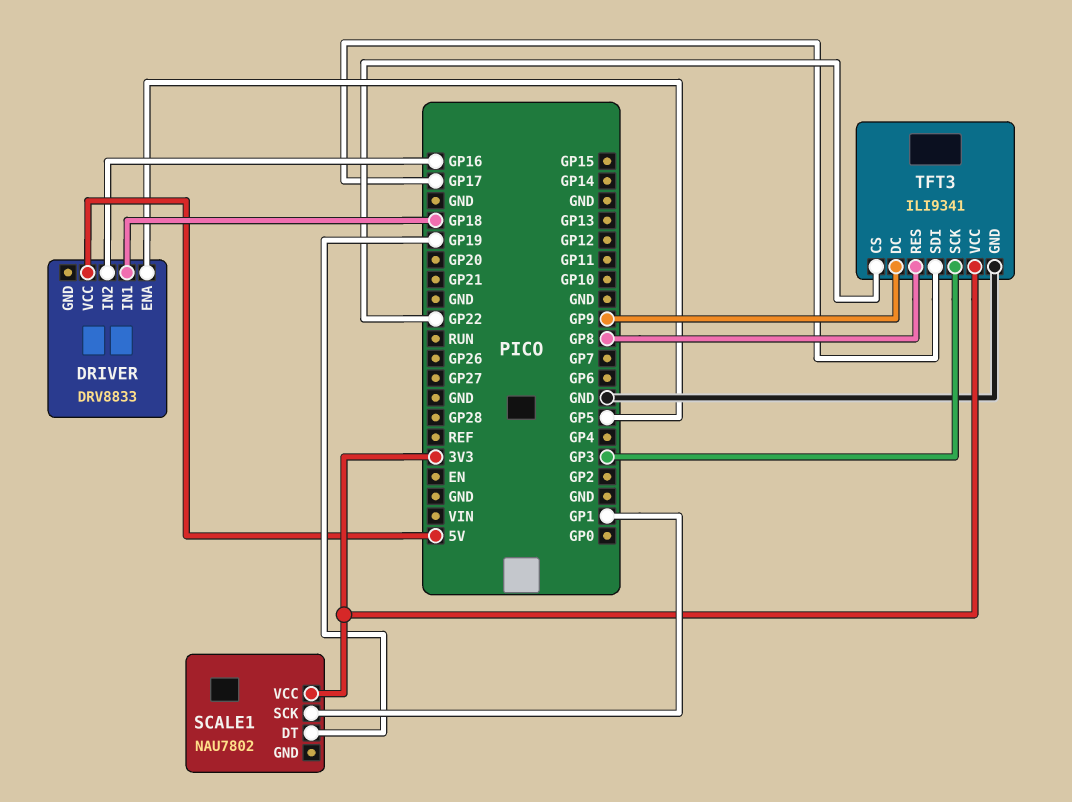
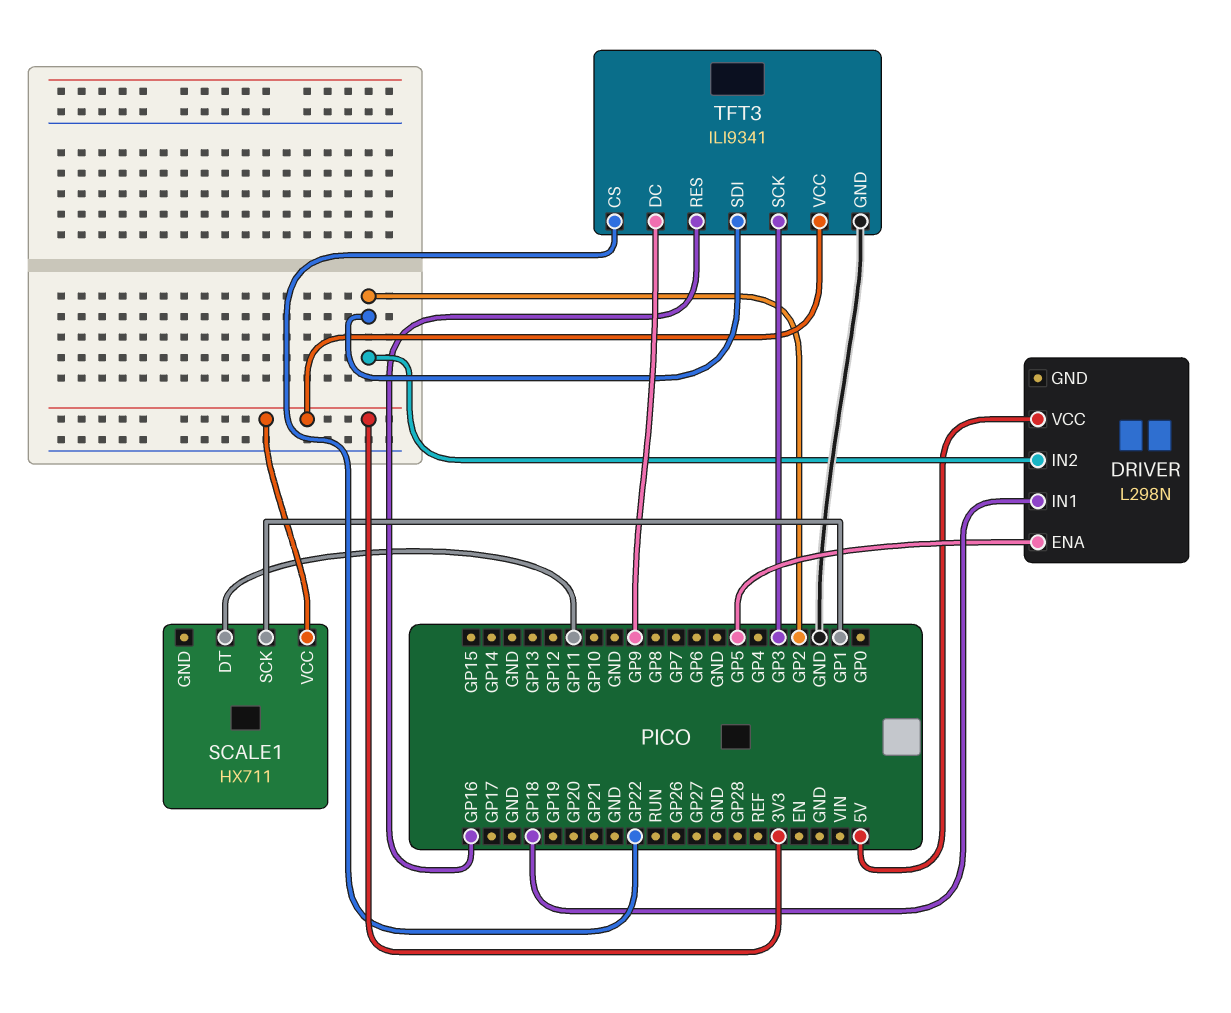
DRIVER: DRV8833 -> L298N
DRIVER pin IN2: GP16 -> GP2
SCALE1: NAU7802 -> HX711
SCALE1 pin DT: GP19 -> GP11
TFT3 pin RES: GP8 -> GP16
TFT3 pin SDI: GP17 -> GP2

